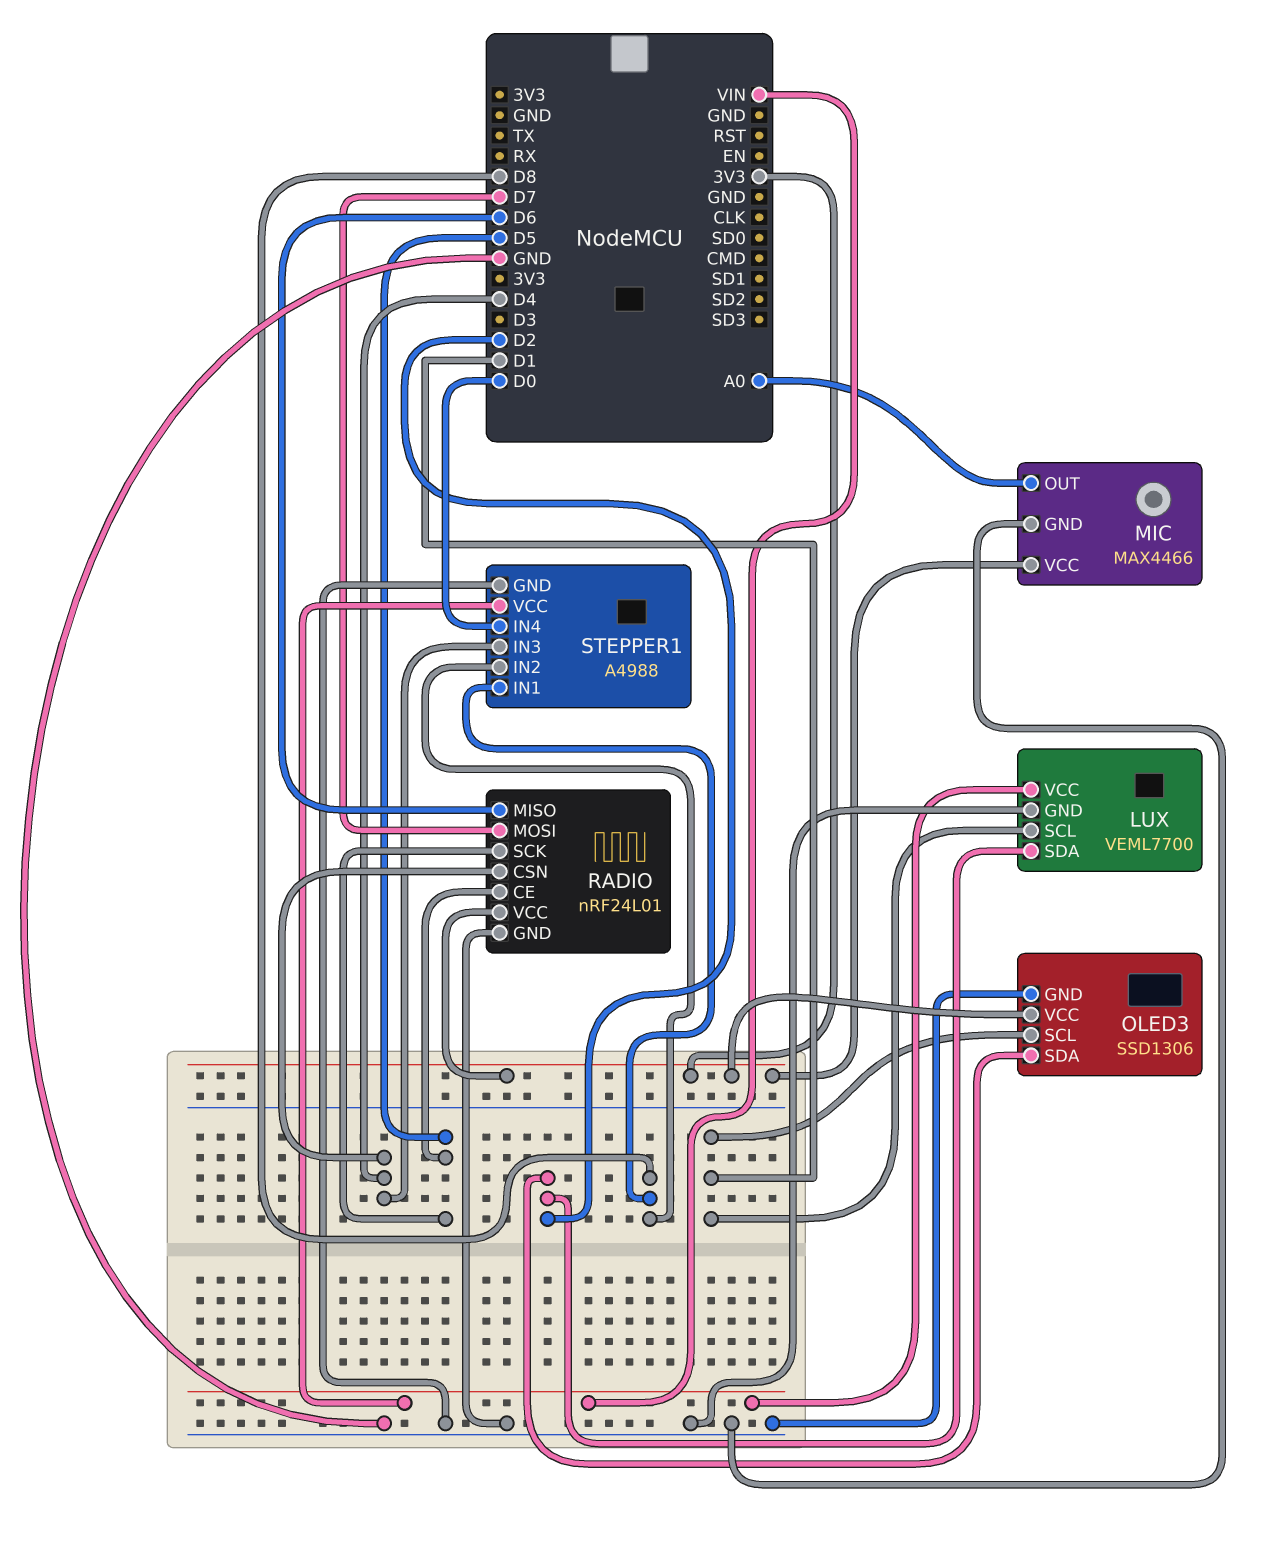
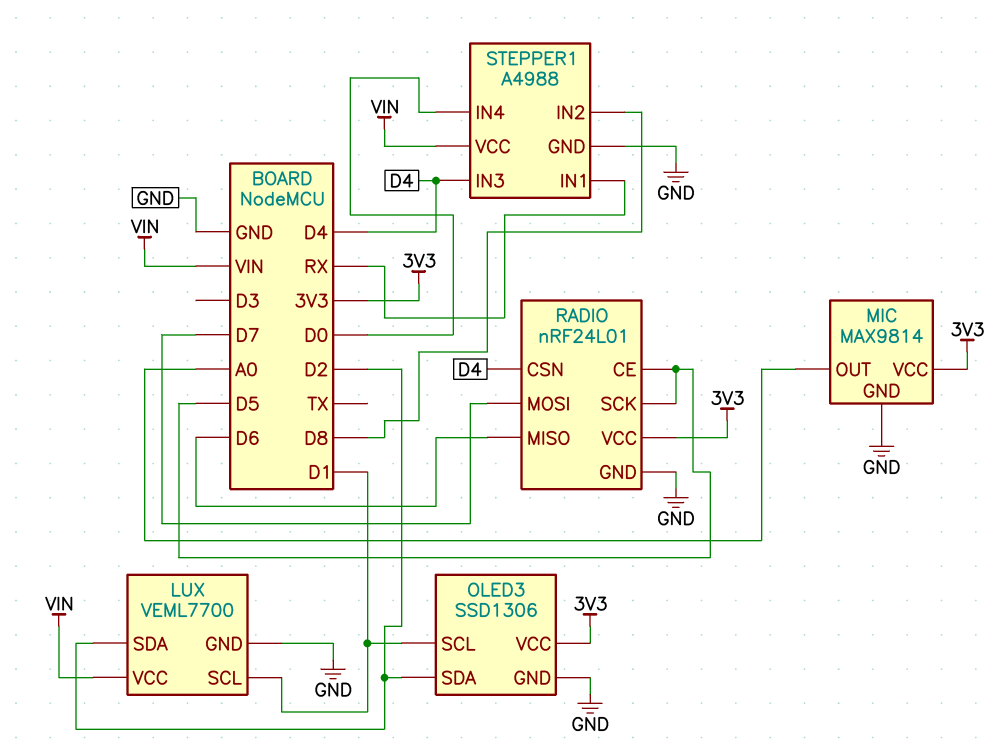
MIC: MAX4466 -> MAX9814
STEPPER1 pin IN1: D8 -> RX

